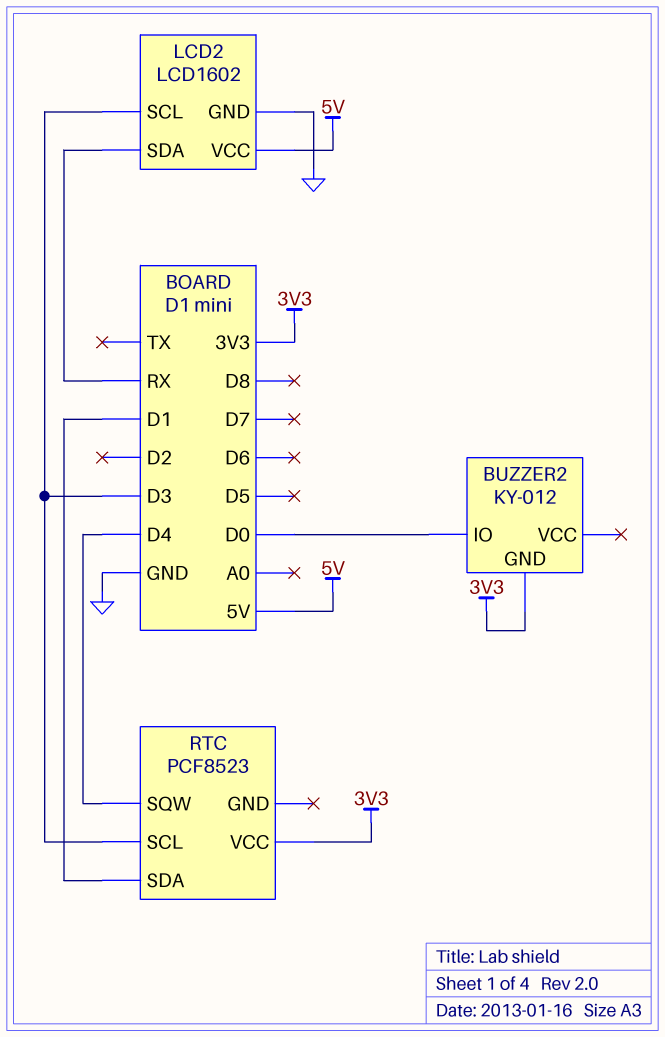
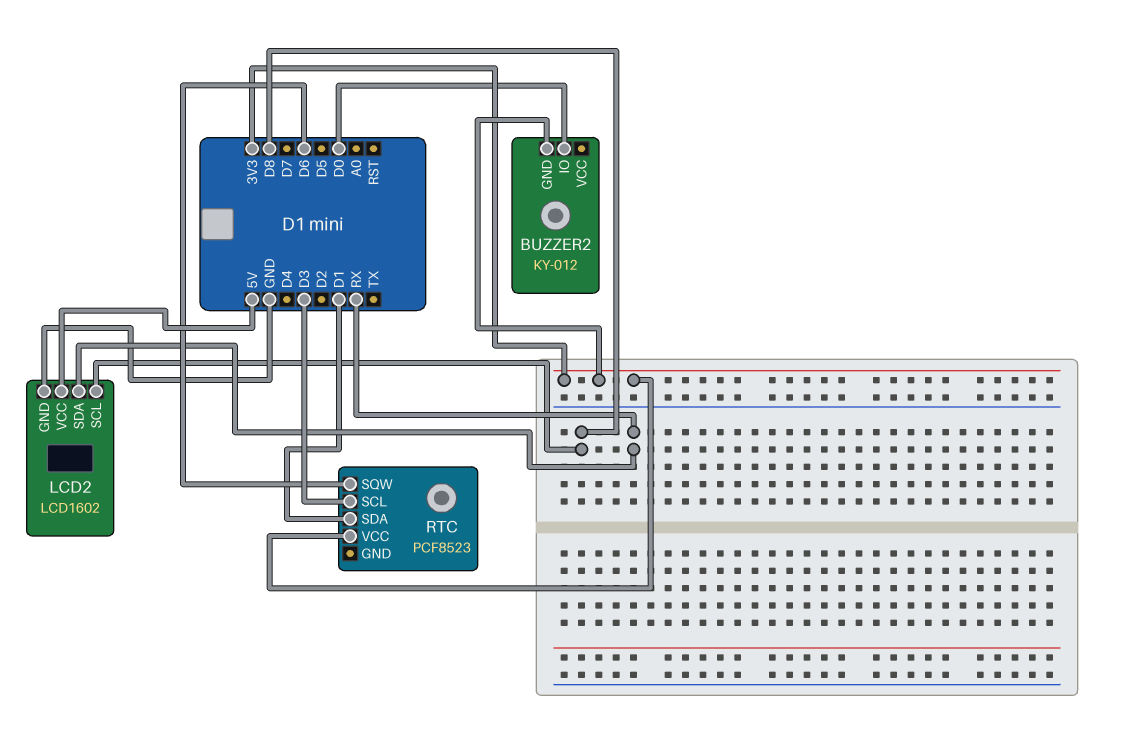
LCD2 pin SCL: D3 -> D8
RTC pin SQW: D4 -> D6

